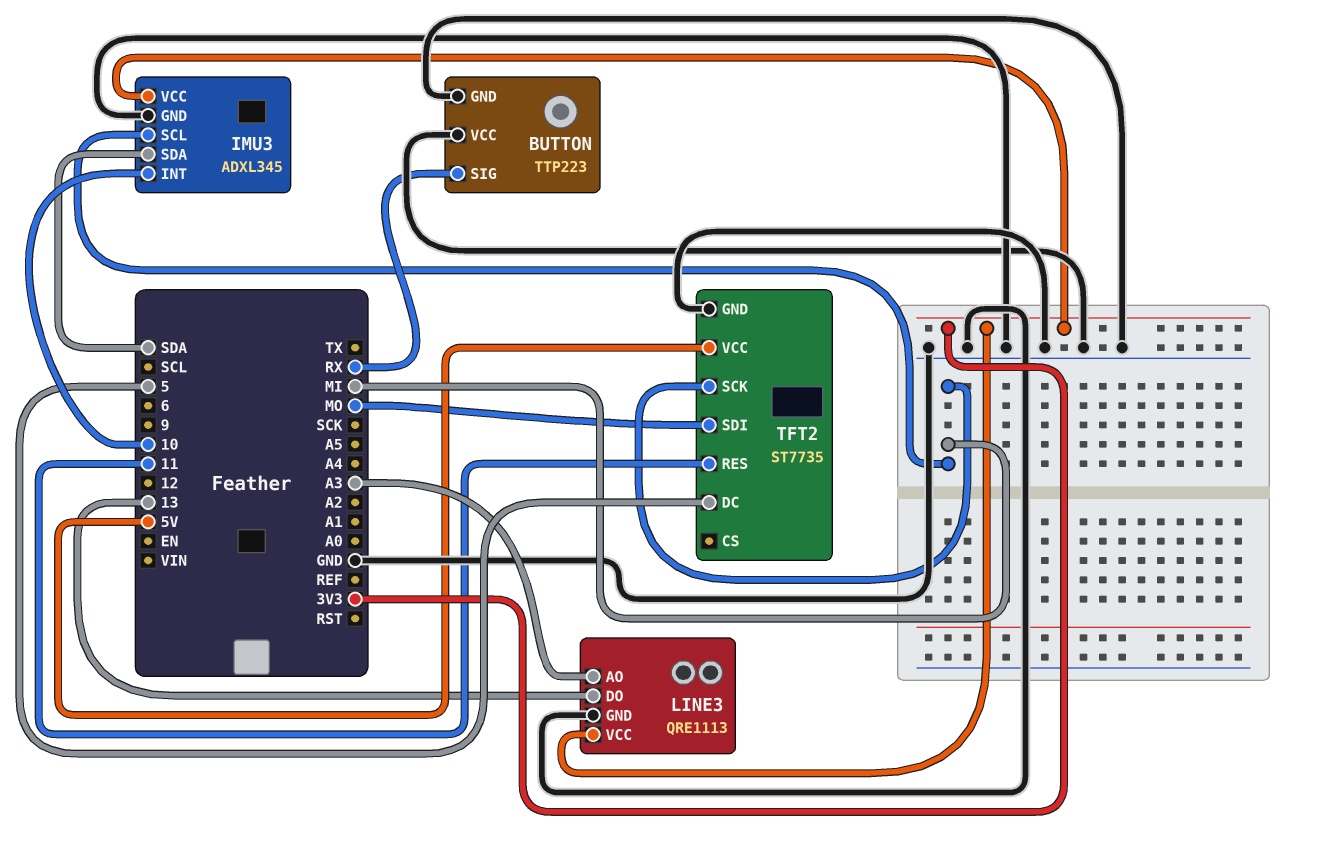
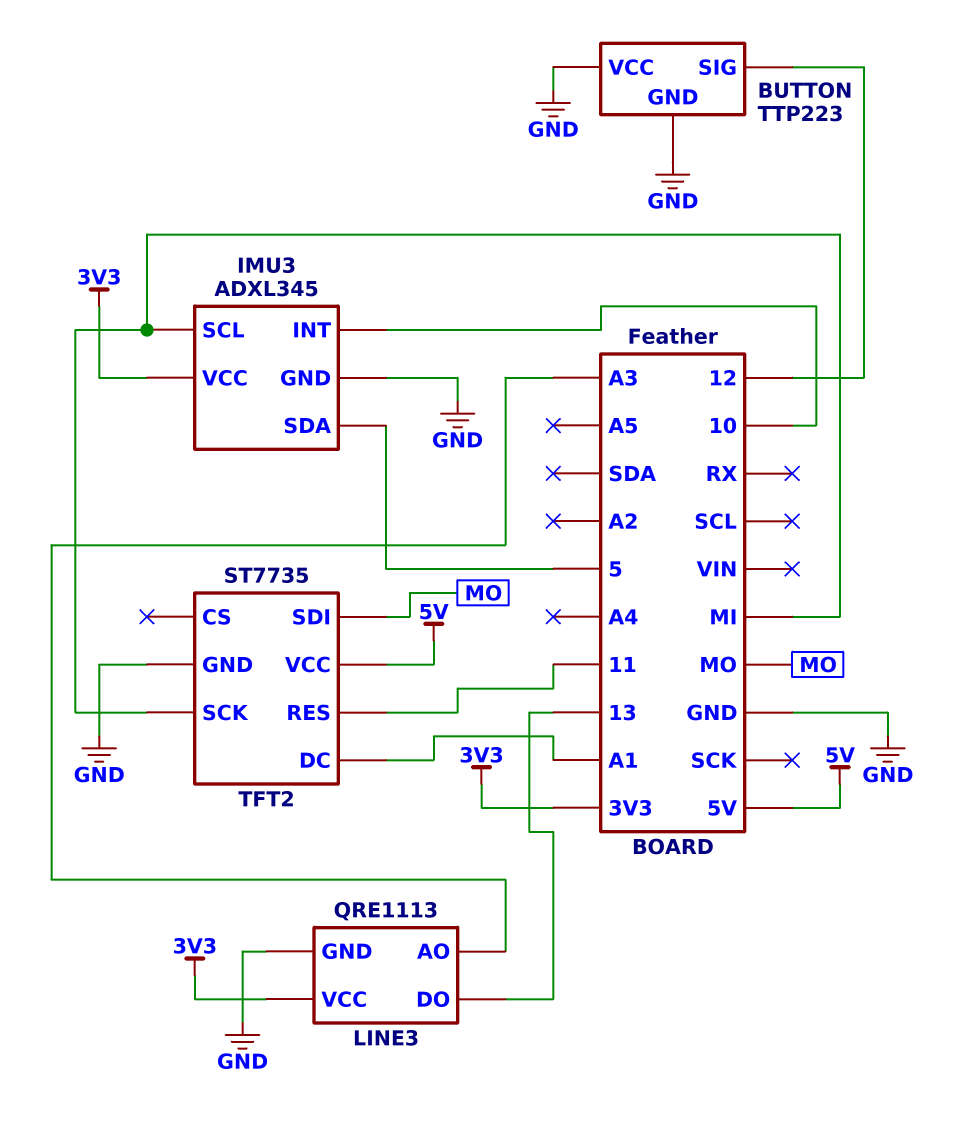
BUTTON pin SIG: RX -> 12
IMU3 pin SDA: SDA -> 5
TFT2 pin DC: 5 -> A1

